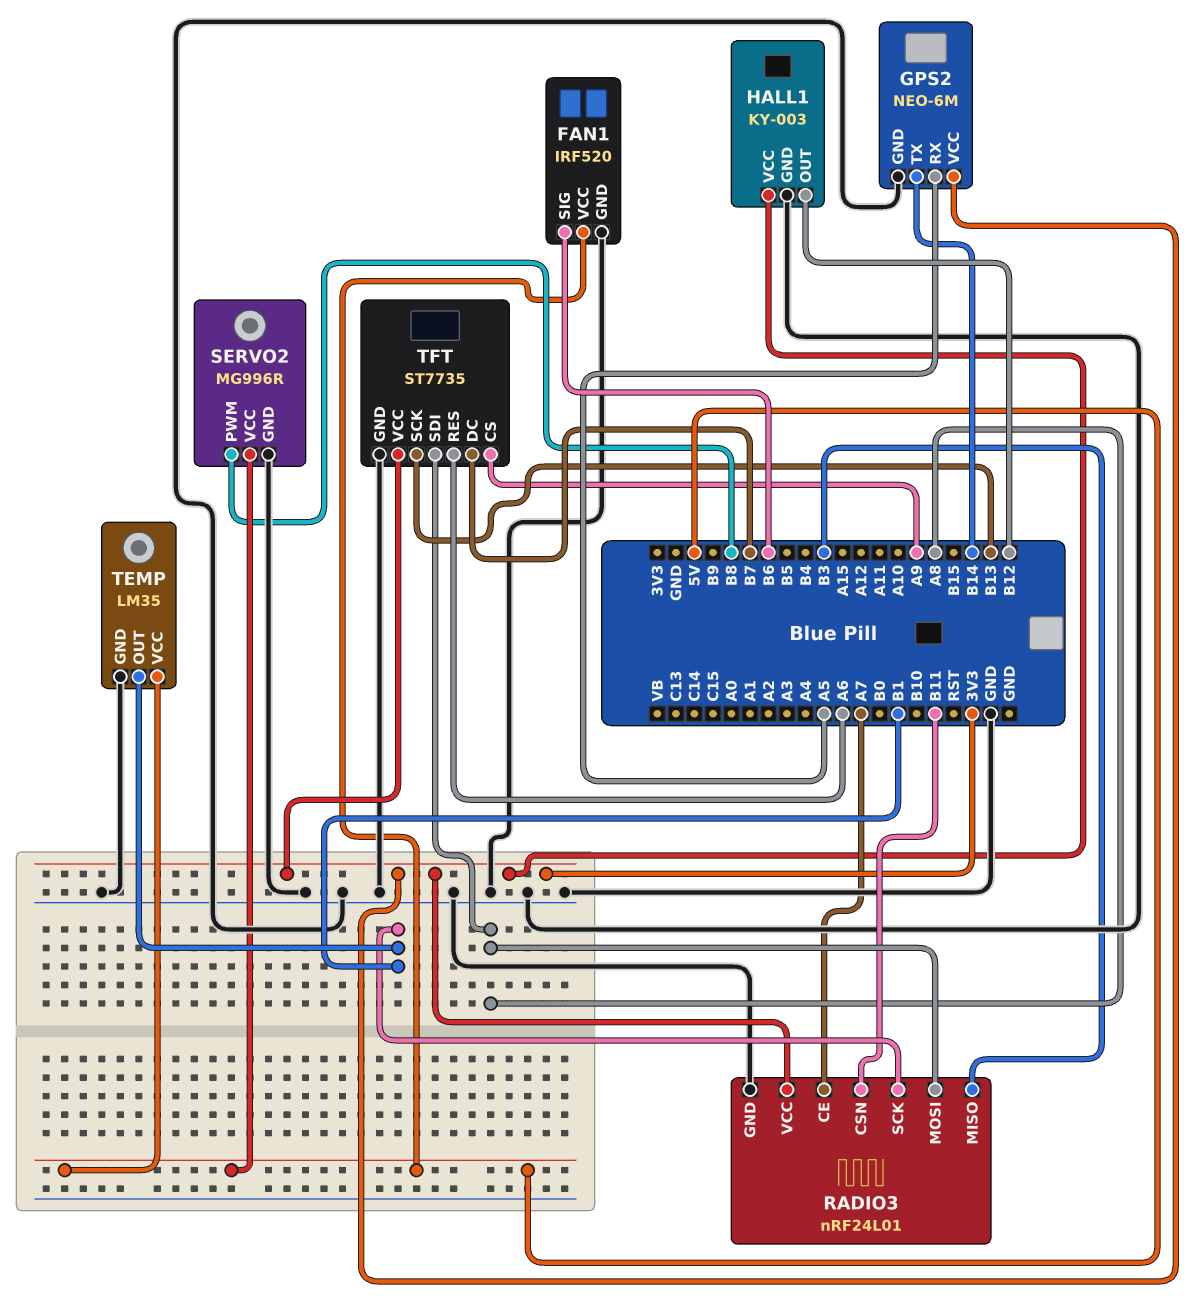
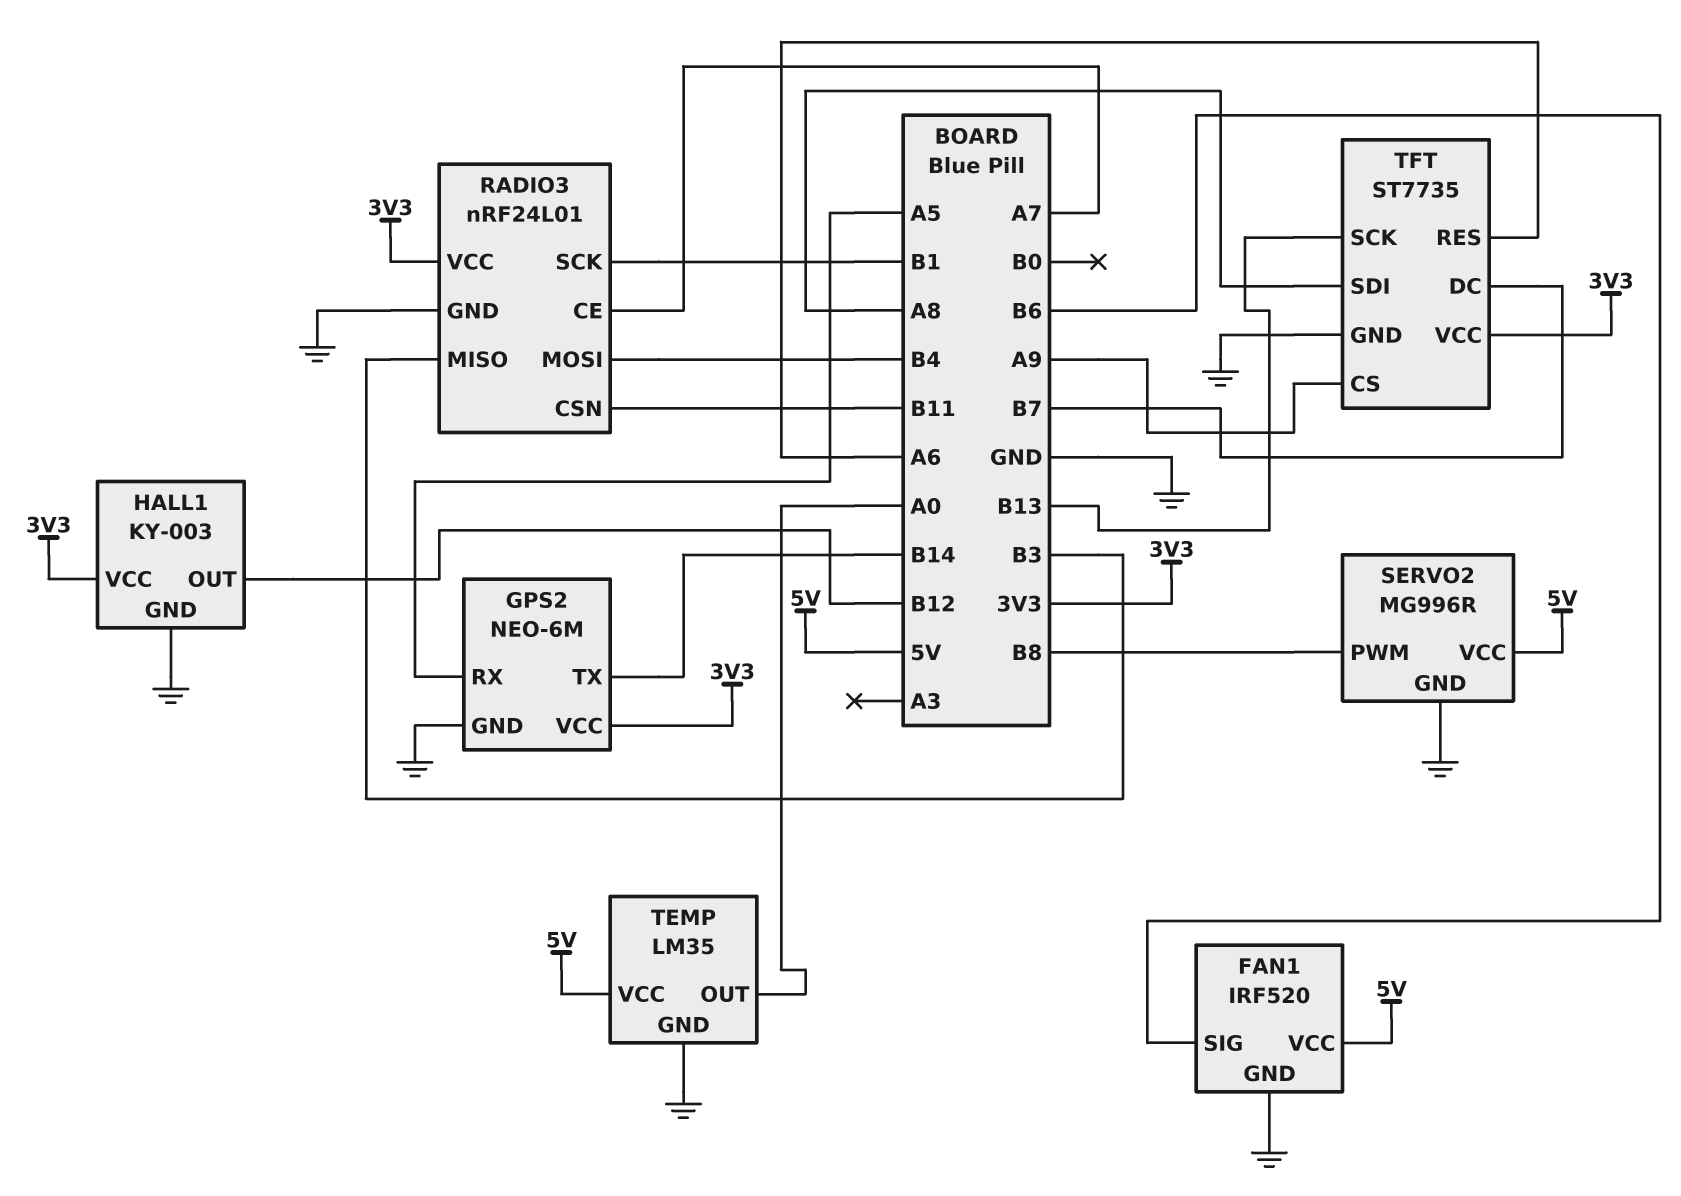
RADIO3 pin MOSI: A8 -> B4
TEMP pin OUT: B1 -> A0

